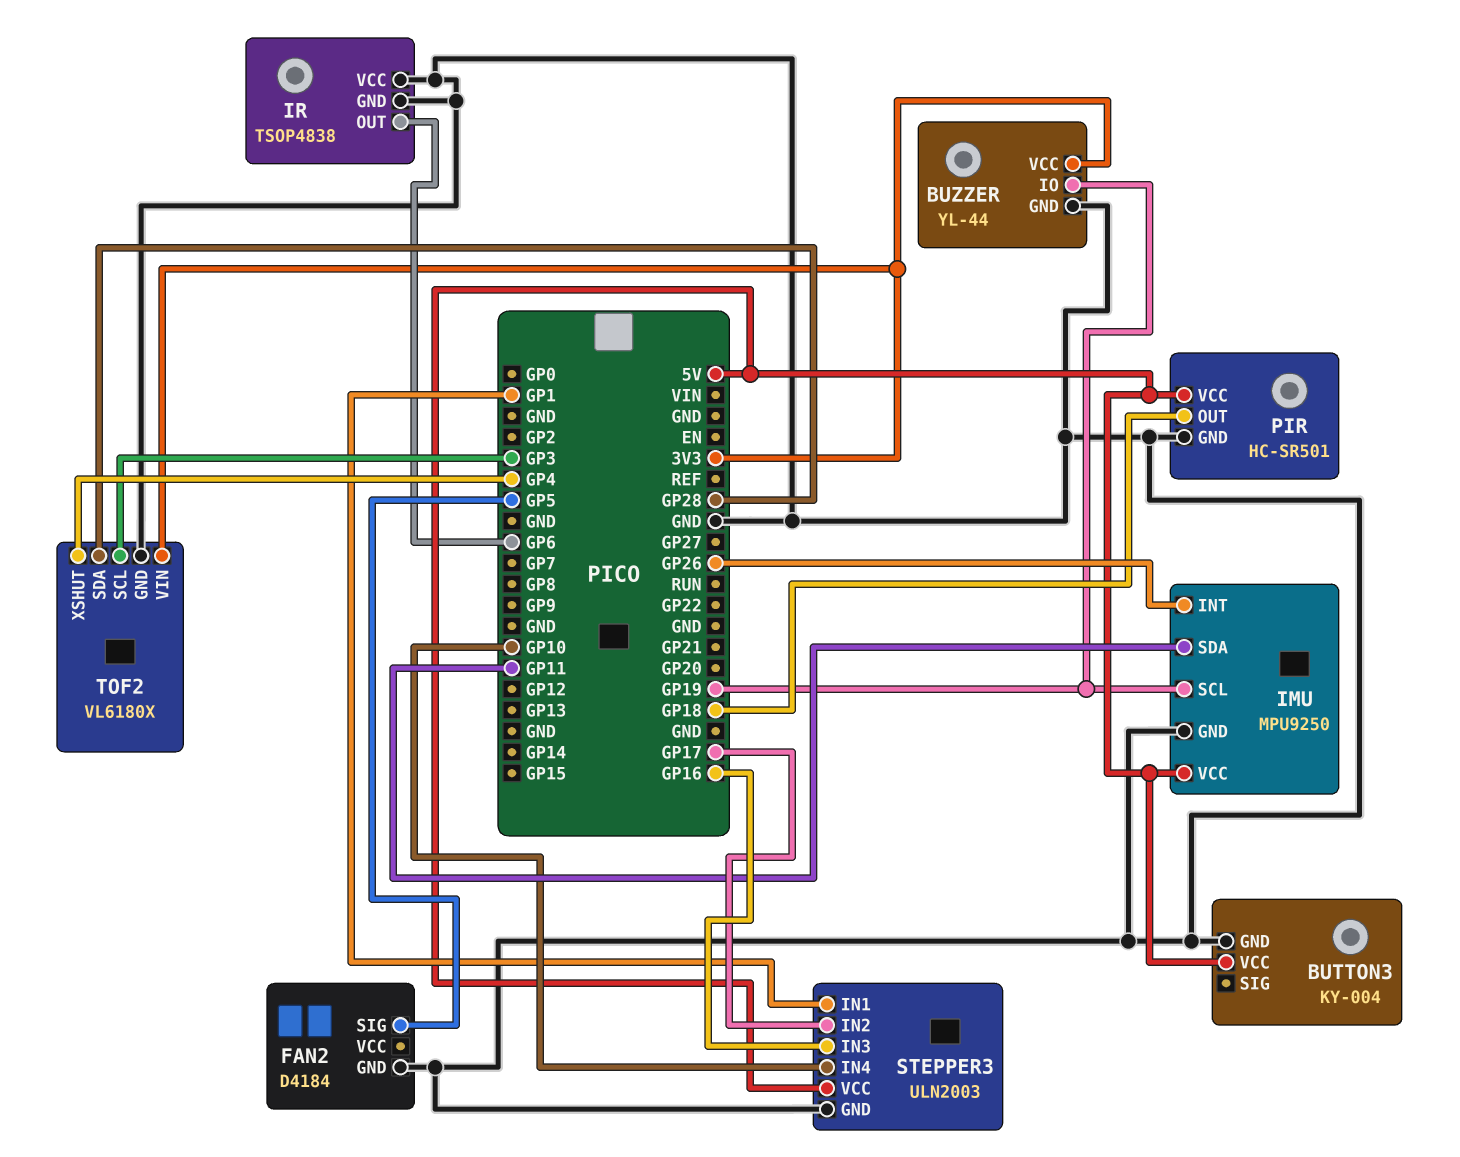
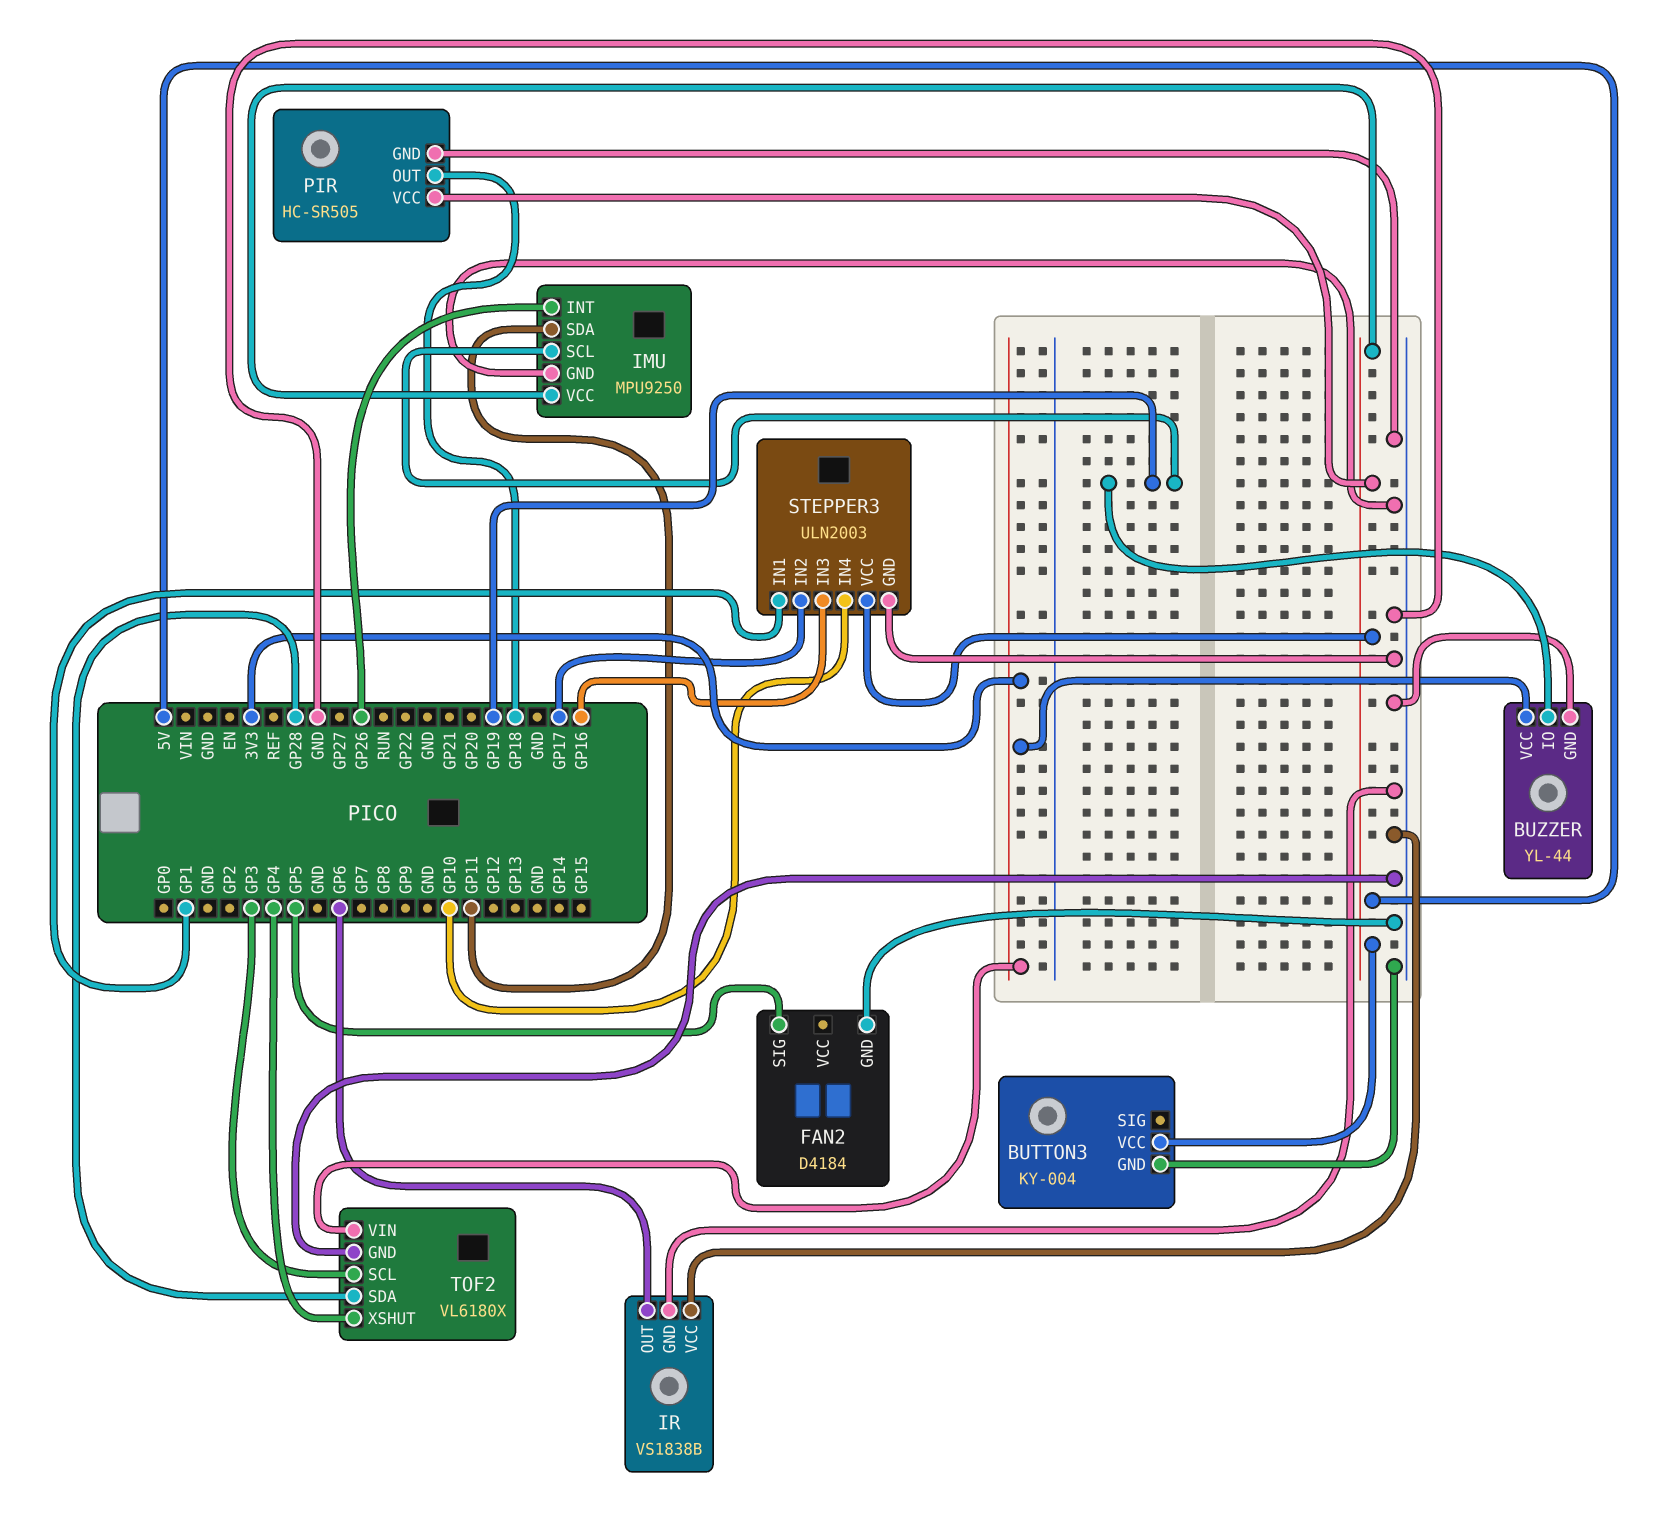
IR: TSOP4838 -> VS1838B
PIR: HC-SR501 -> HC-SR505

